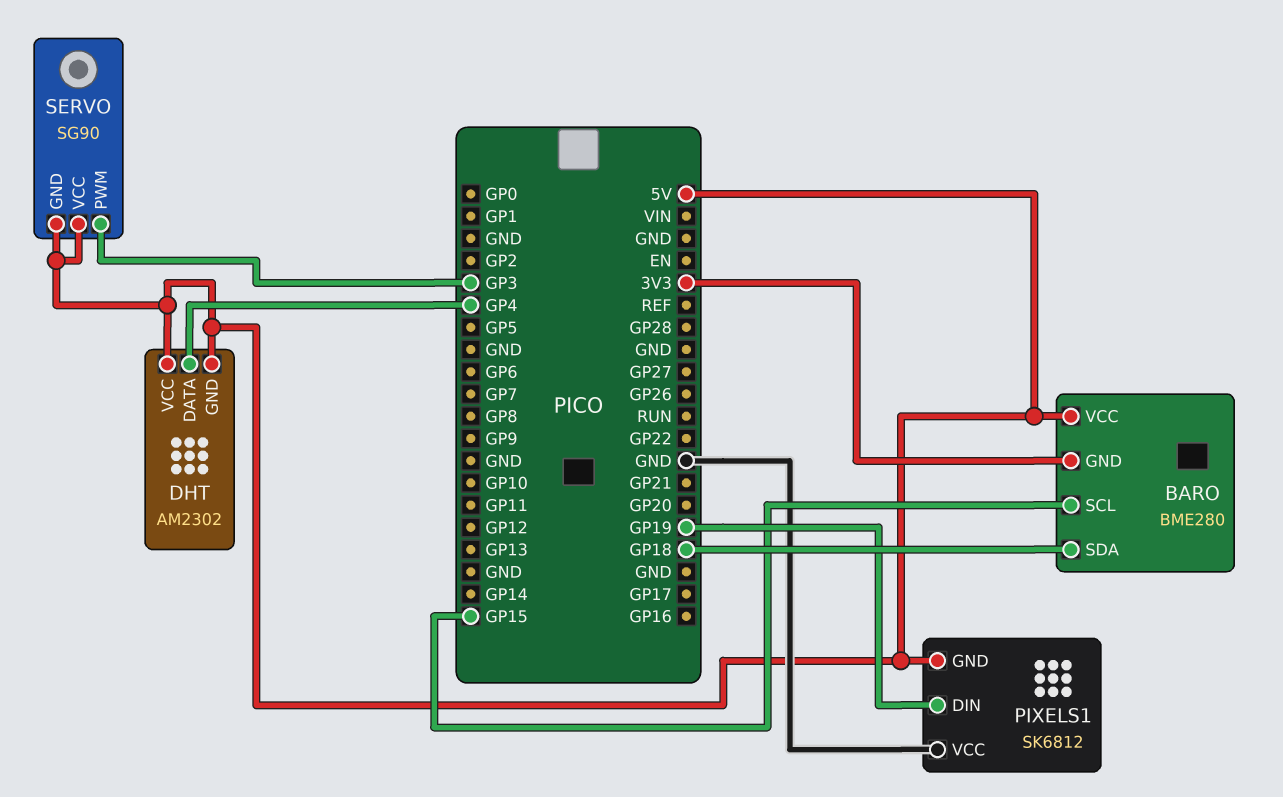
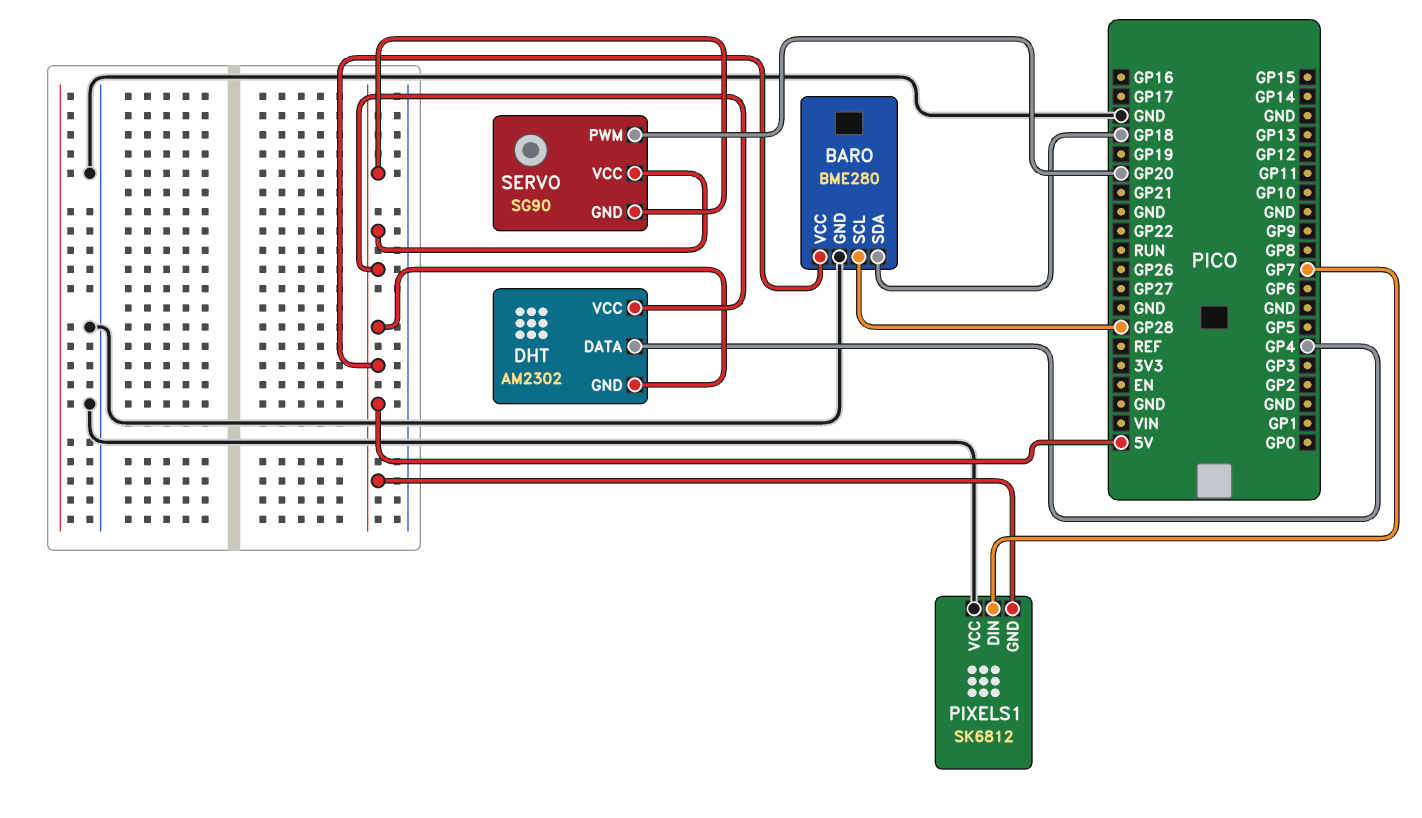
BARO pin GND: 3V3 -> GND
BARO pin SCL: GP15 -> GP28
PIXELS1 pin DIN: GP19 -> GP7
SERVO pin PWM: GP3 -> GP20

